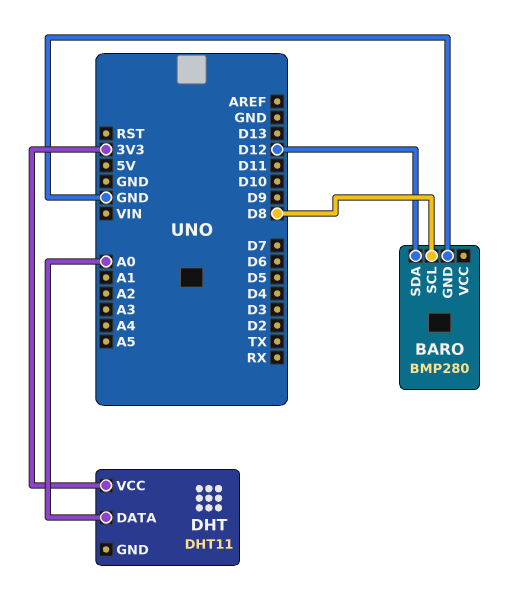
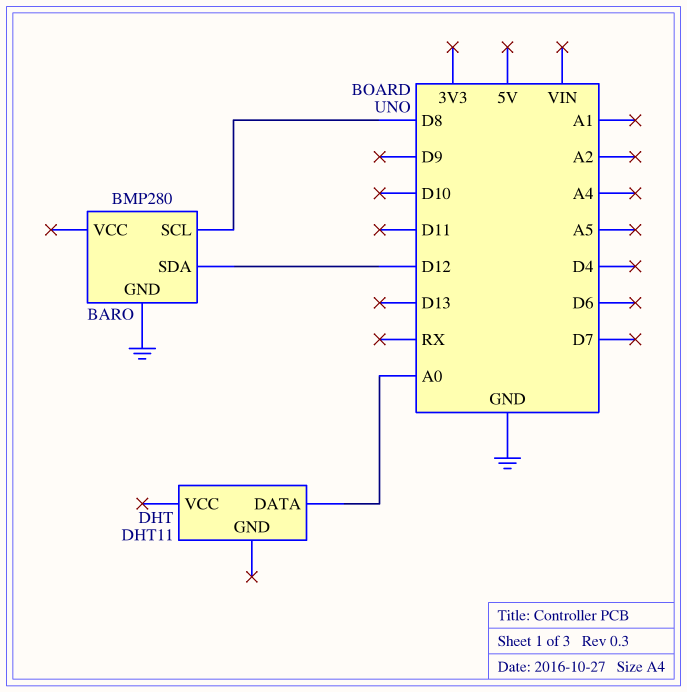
DHT pin VCC: 3V3 -> none

